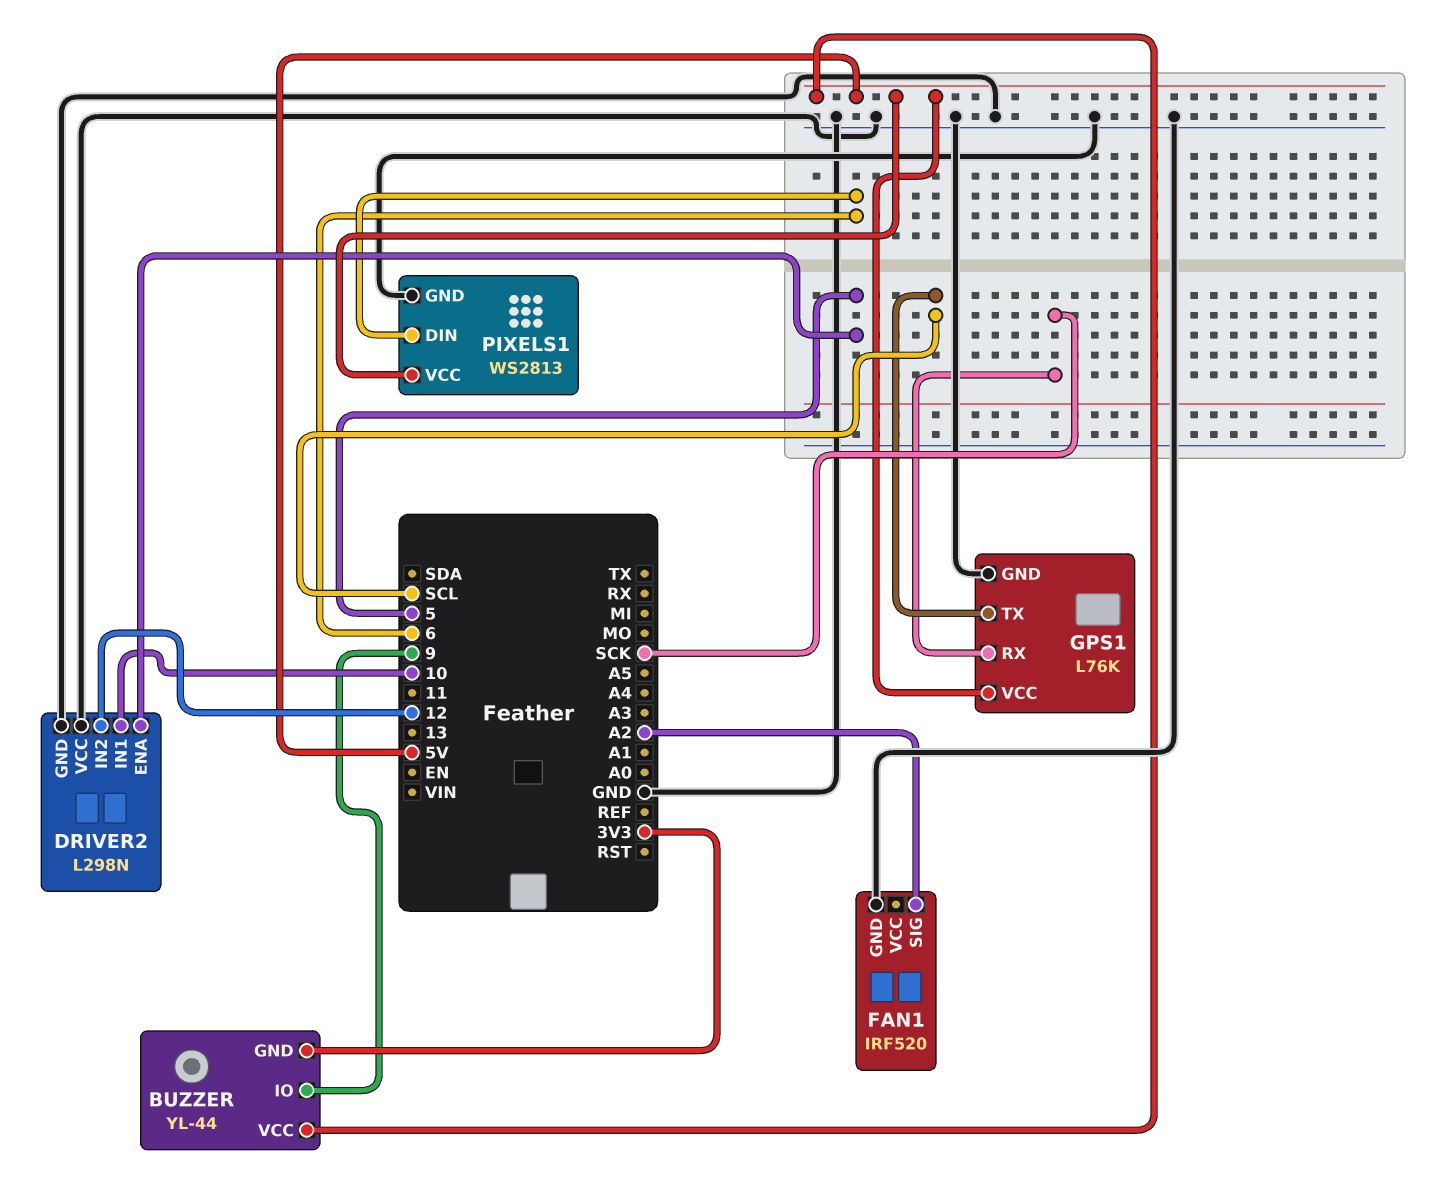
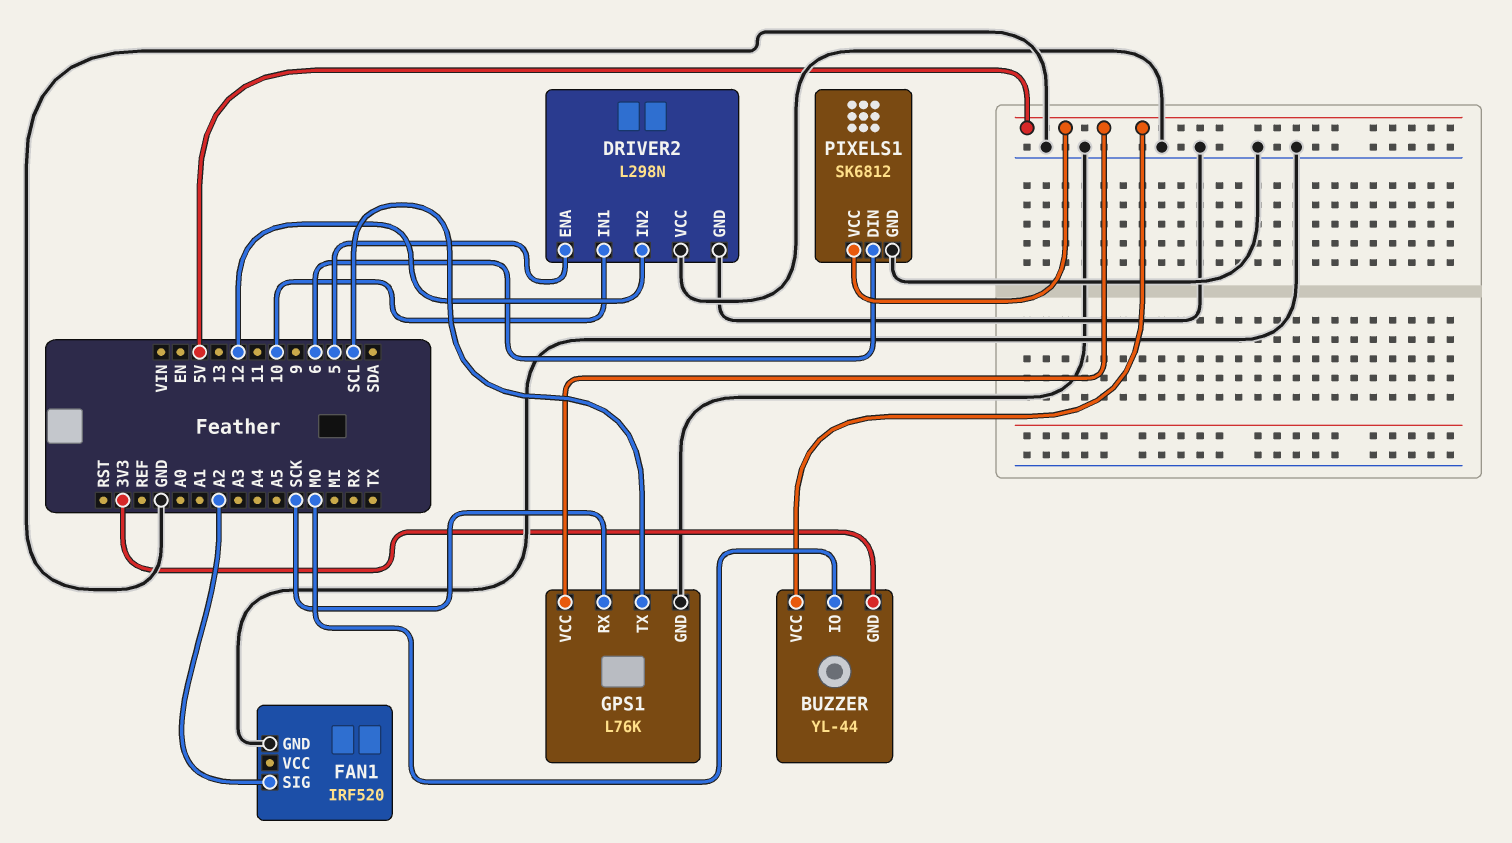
BUZZER pin IO: 9 -> MO
PIXELS1: WS2813 -> SK6812

